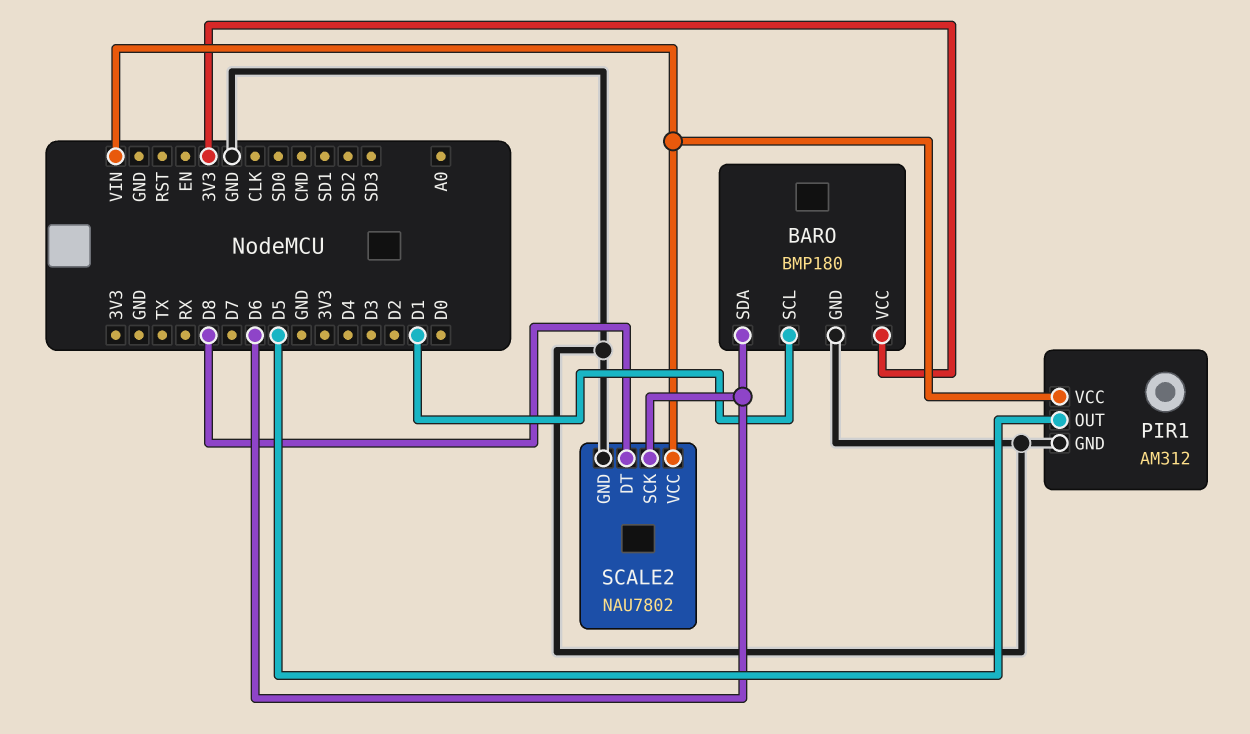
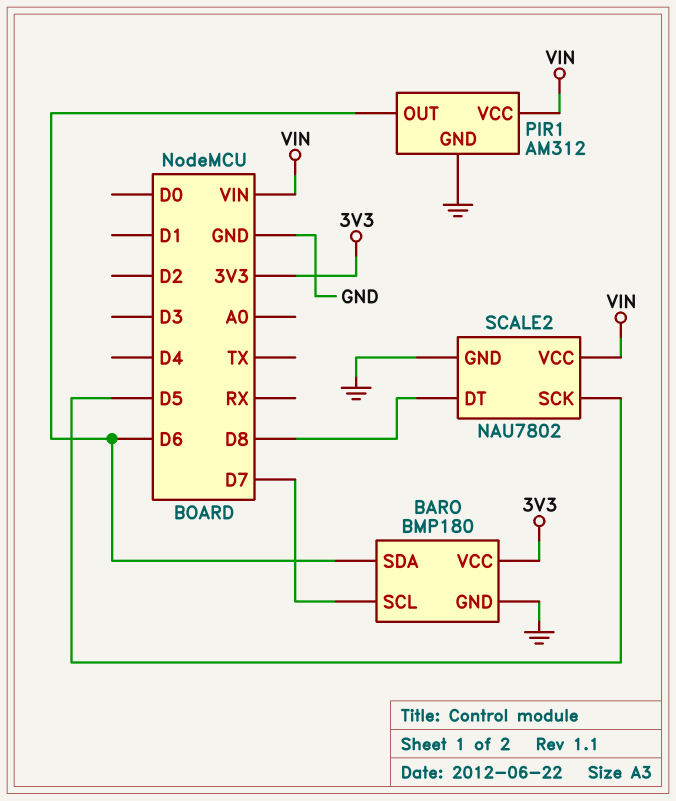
BARO pin SCL: D1 -> D7
PIR1 pin OUT: D5 -> D6
SCALE2 pin SCK: D6 -> D5

